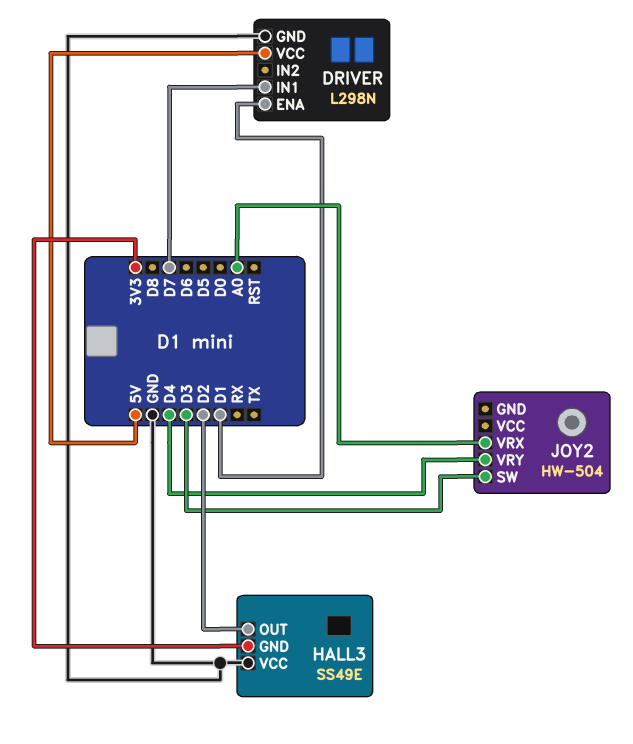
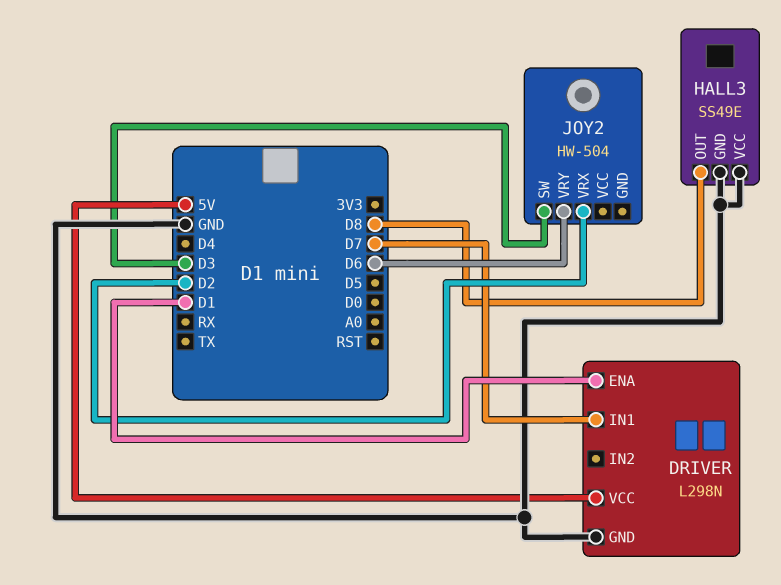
HALL3 pin GND: 3V3 -> GND
HALL3 pin OUT: D2 -> D8
JOY2 pin VRX: A0 -> D2
JOY2 pin VRY: D4 -> D6

